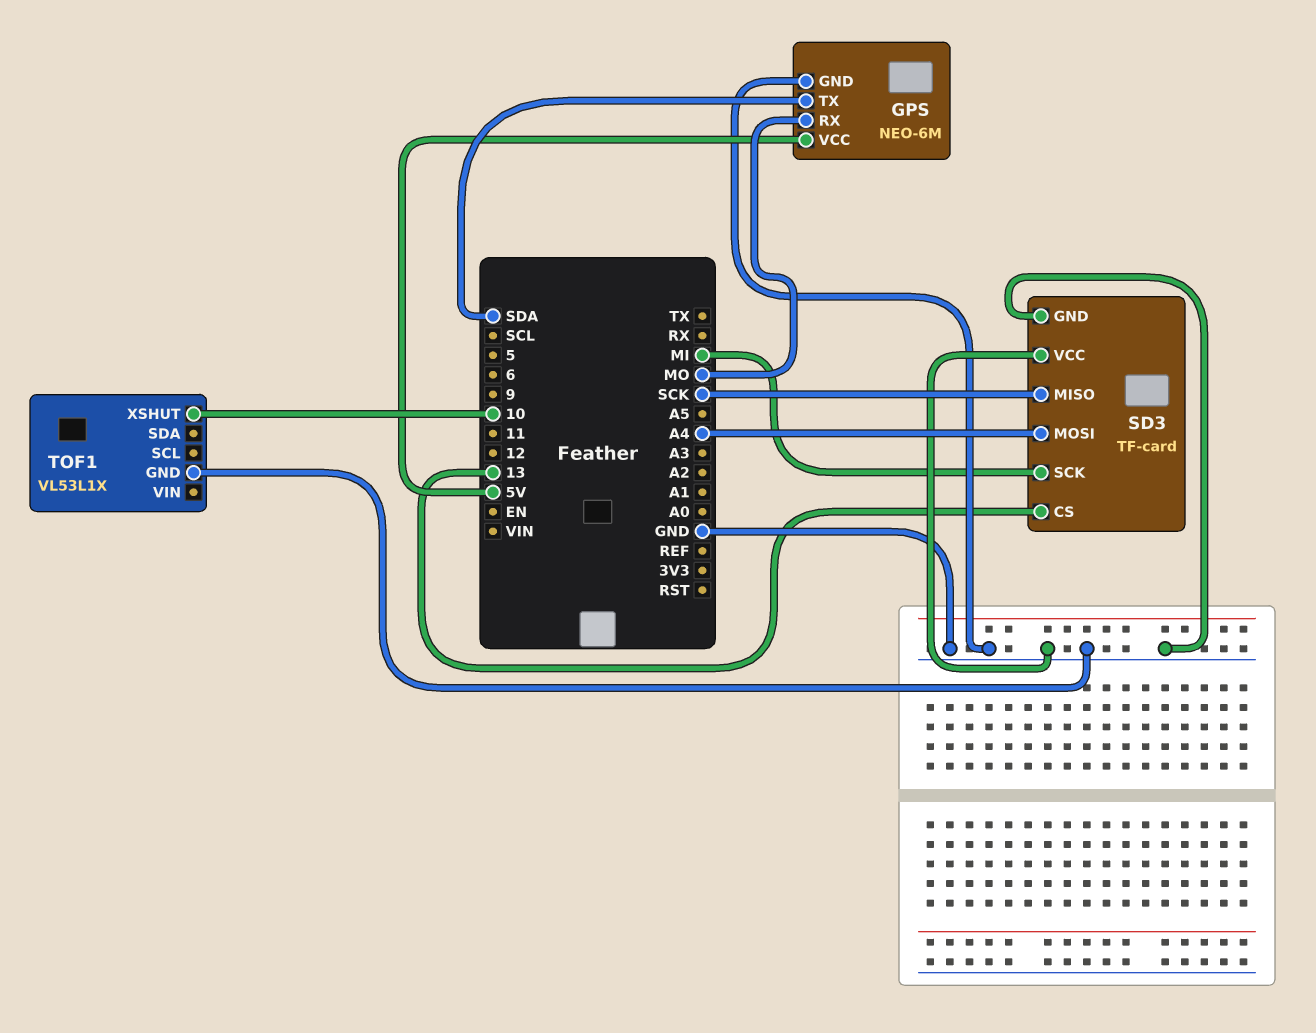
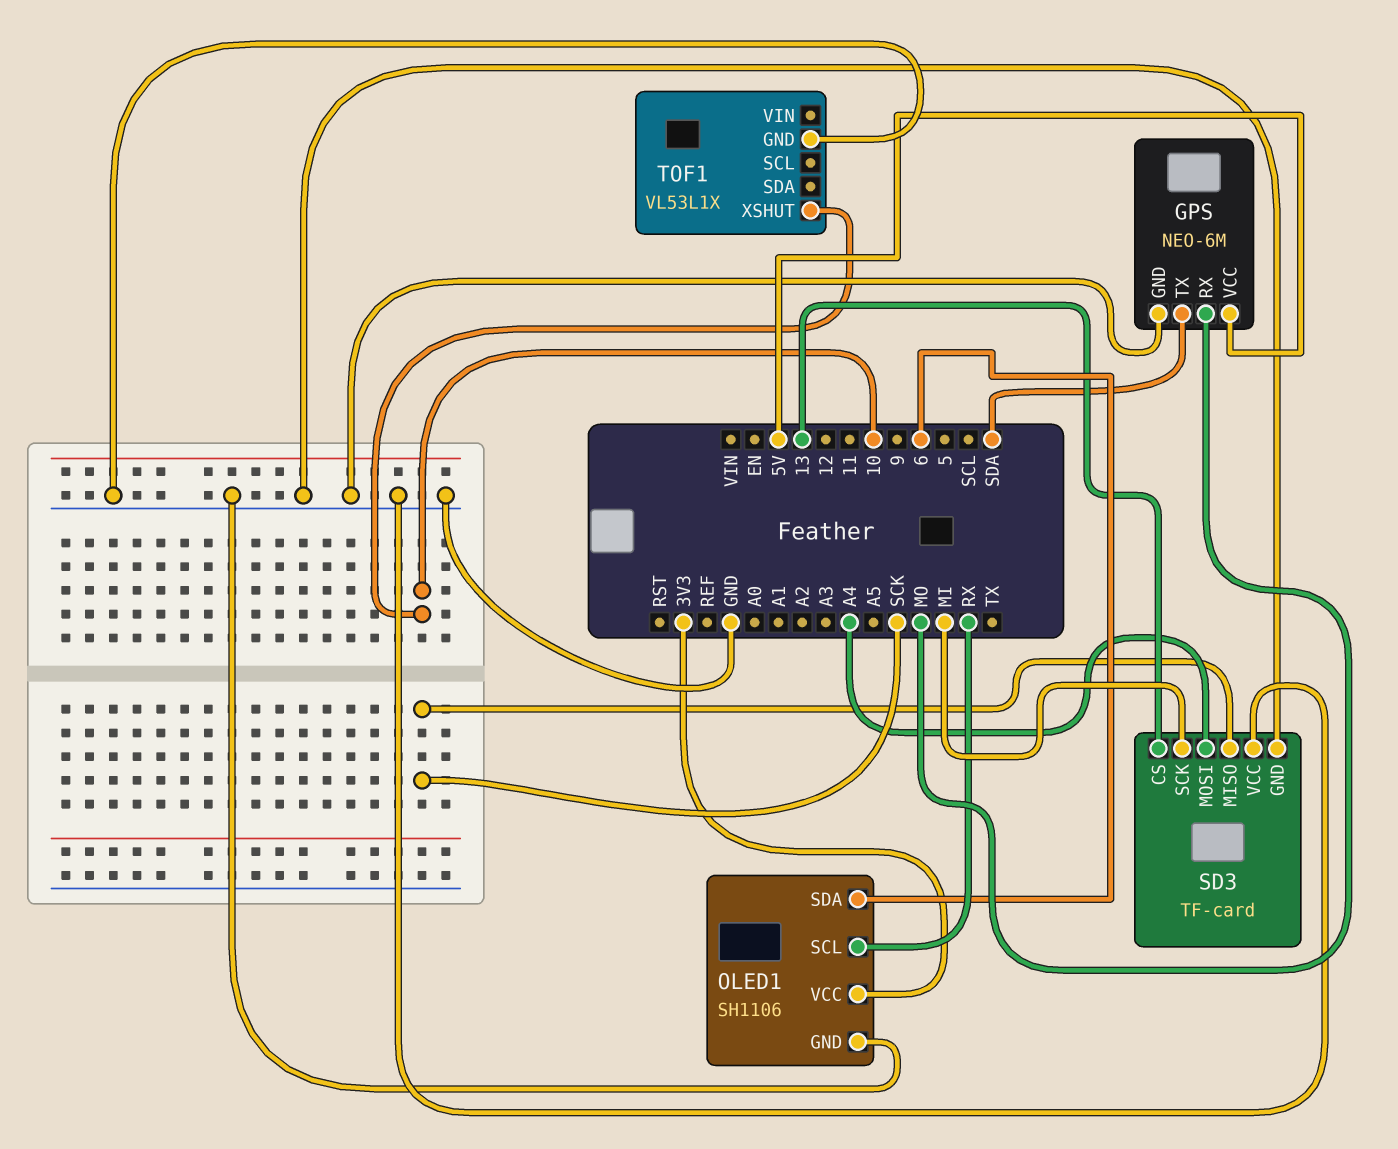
OLED1: none -> SH1106
OLED1 pin GND: none -> GND
OLED1 pin SCL: none -> RX
OLED1 pin SDA: none -> 6
OLED1 pin VCC: none -> 3V3

